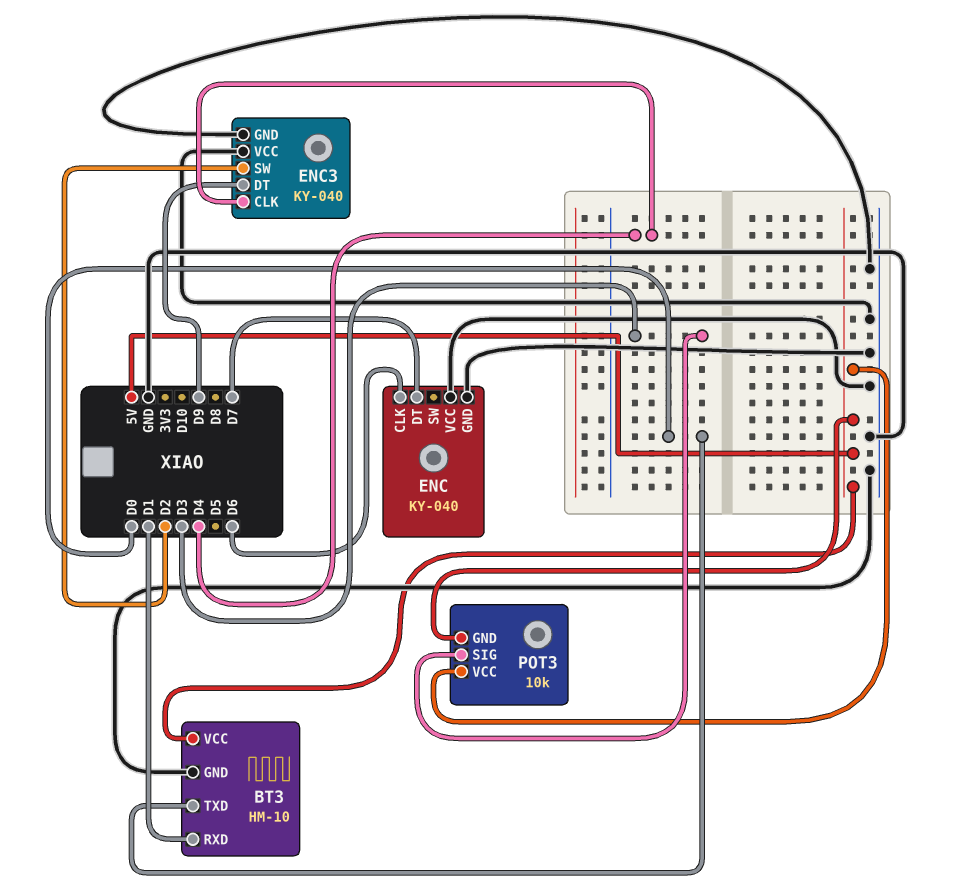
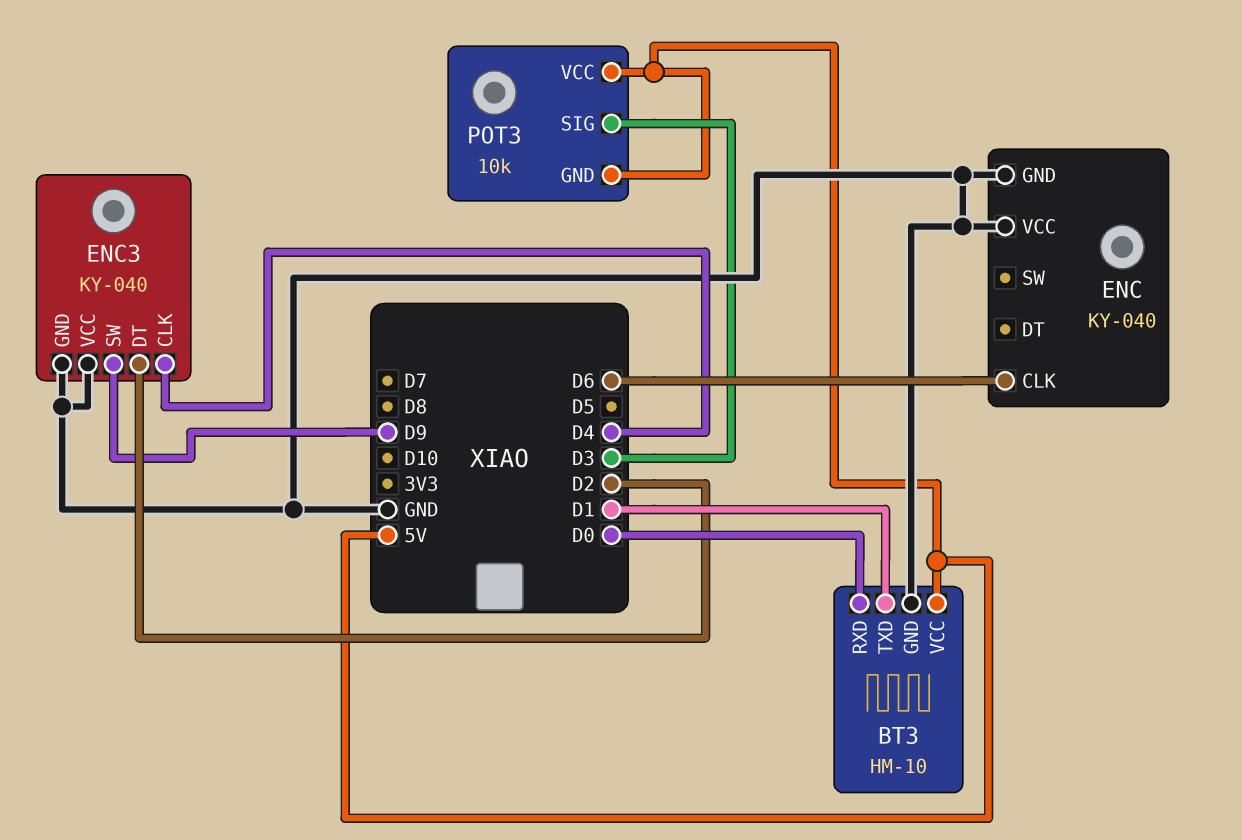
BT3 pin RXD: D1 -> D0
BT3 pin TXD: D0 -> D1
ENC pin DT: D7 -> none
ENC3 pin DT: D9 -> D2
ENC3 pin SW: D2 -> D9

